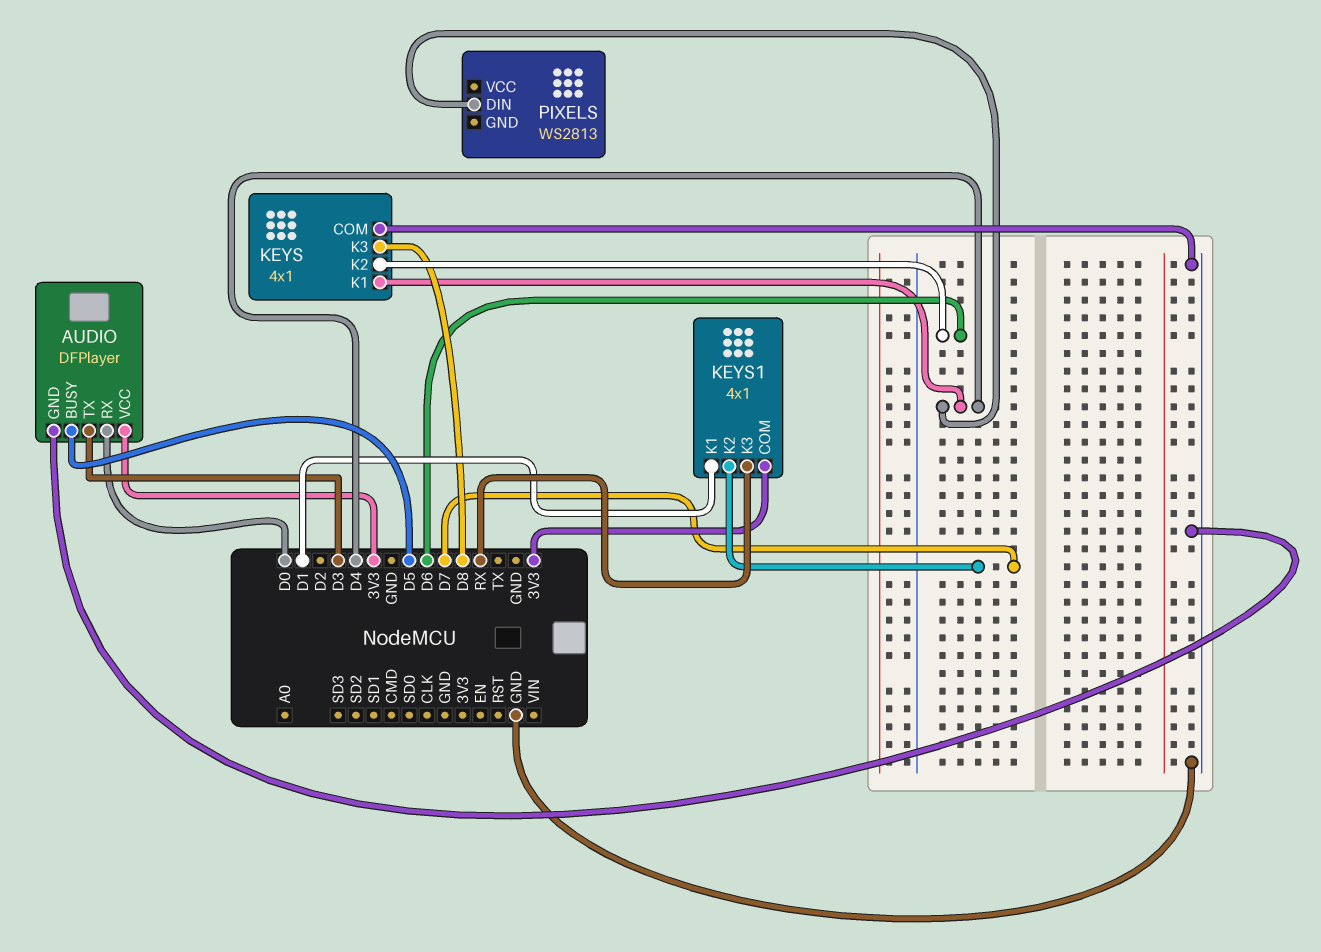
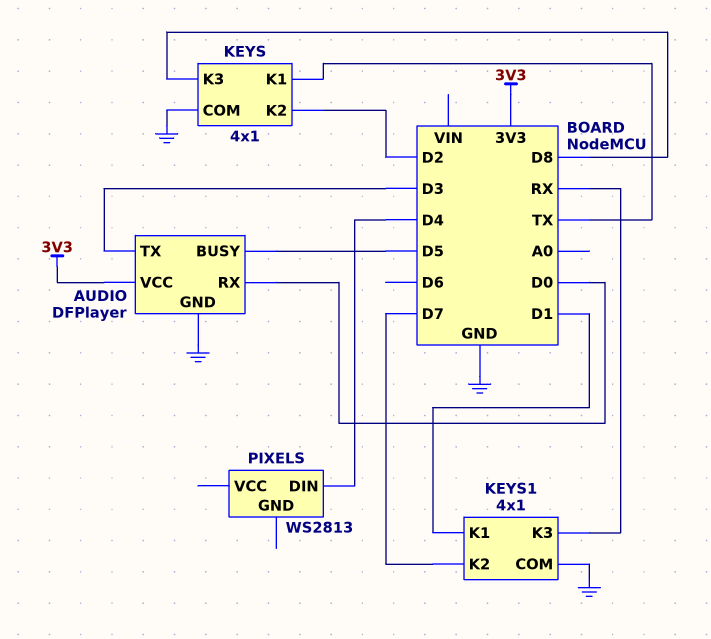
KEYS pin K1: D4 -> TX
KEYS pin K2: D6 -> D2
KEYS1 pin COM: 3V3 -> GND

